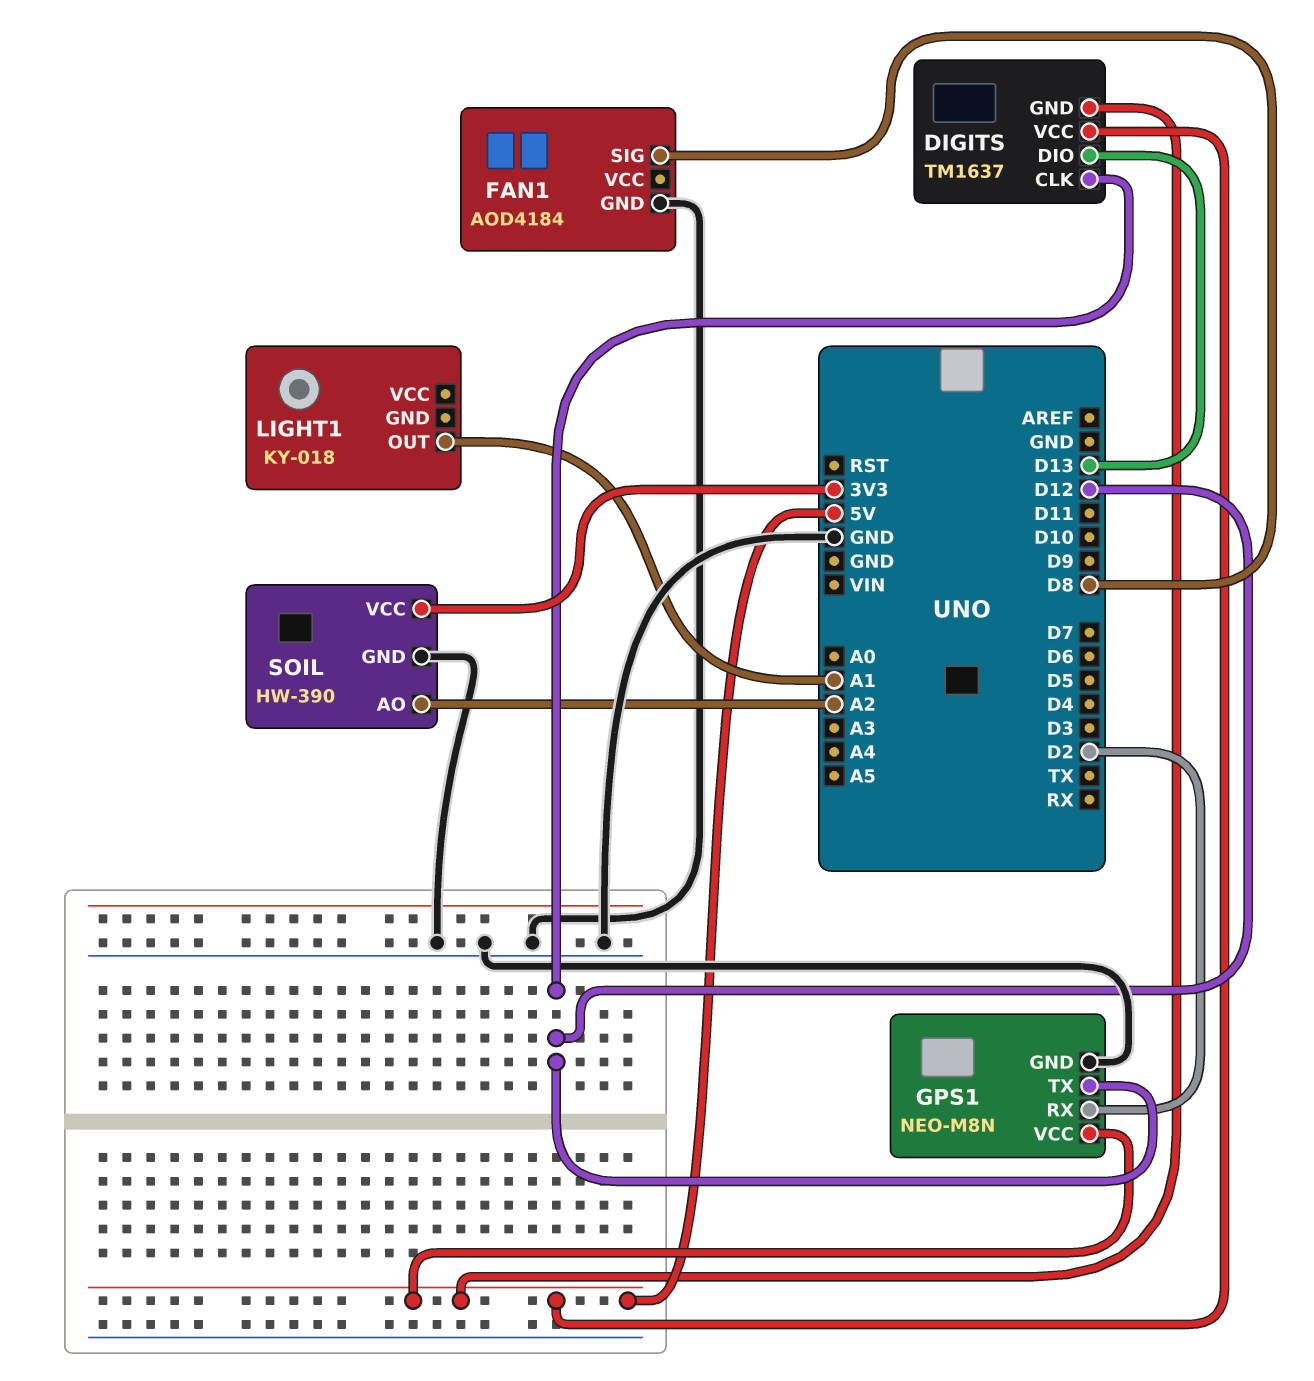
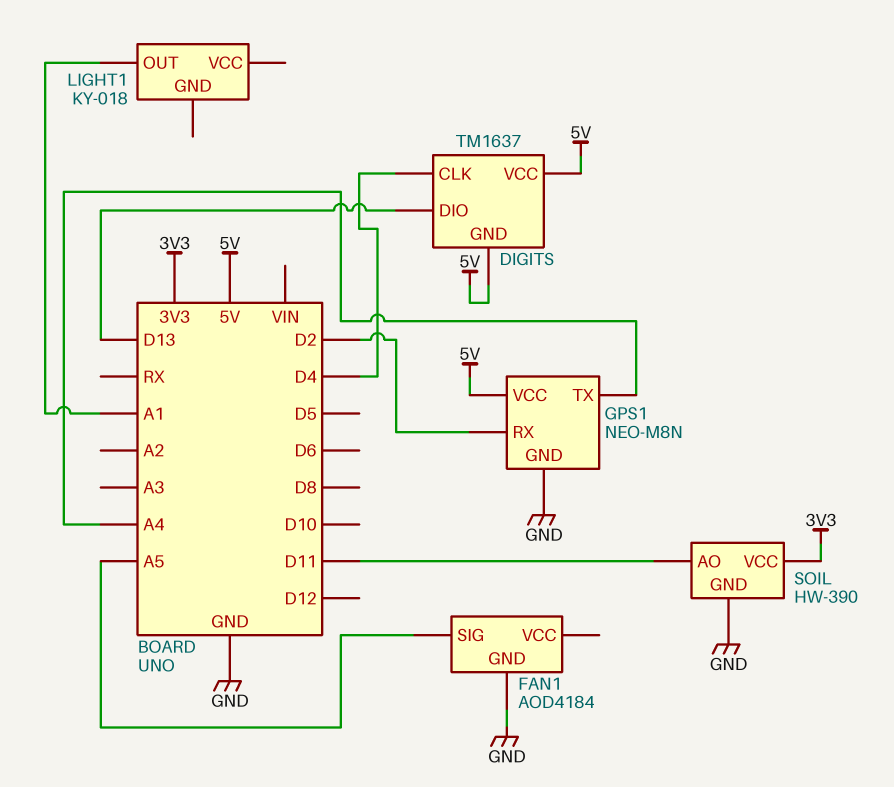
DIGITS pin CLK: D12 -> D4
FAN1 pin SIG: D8 -> A5
GPS1 pin TX: D12 -> A4
SOIL pin AO: A2 -> D11

